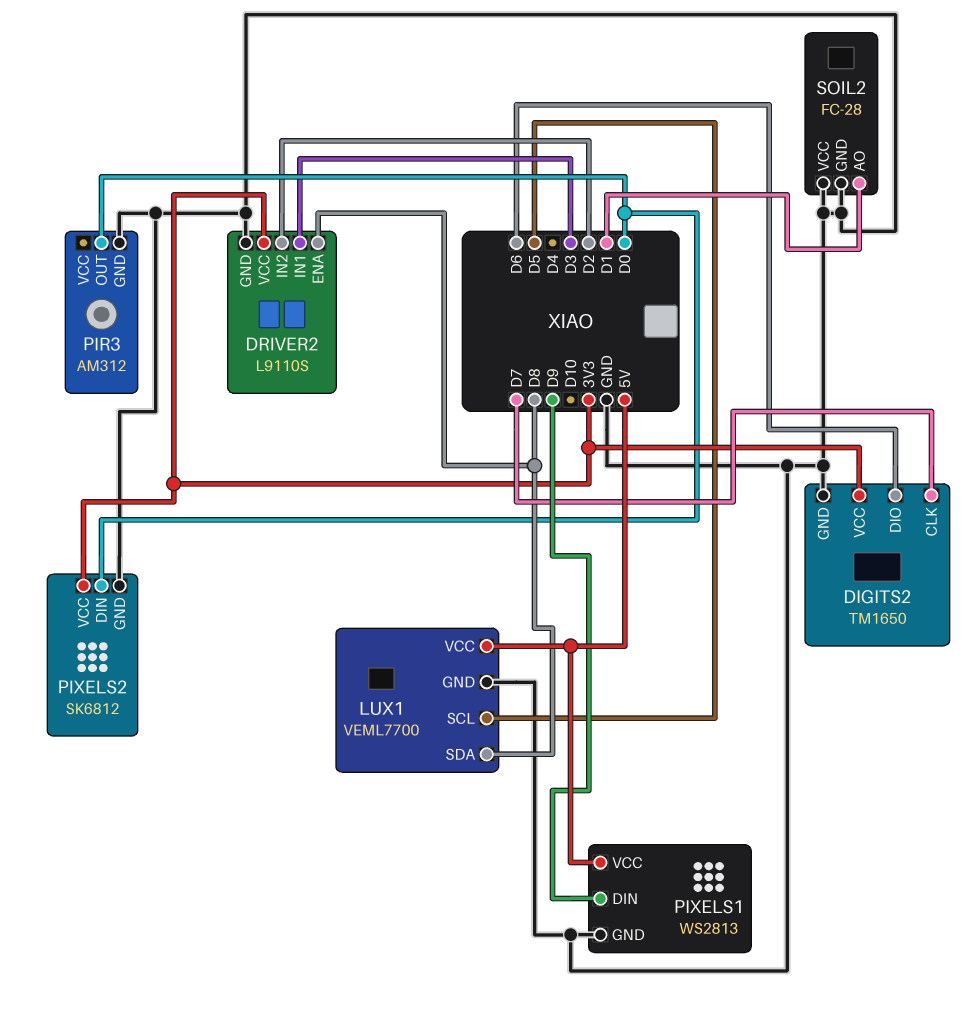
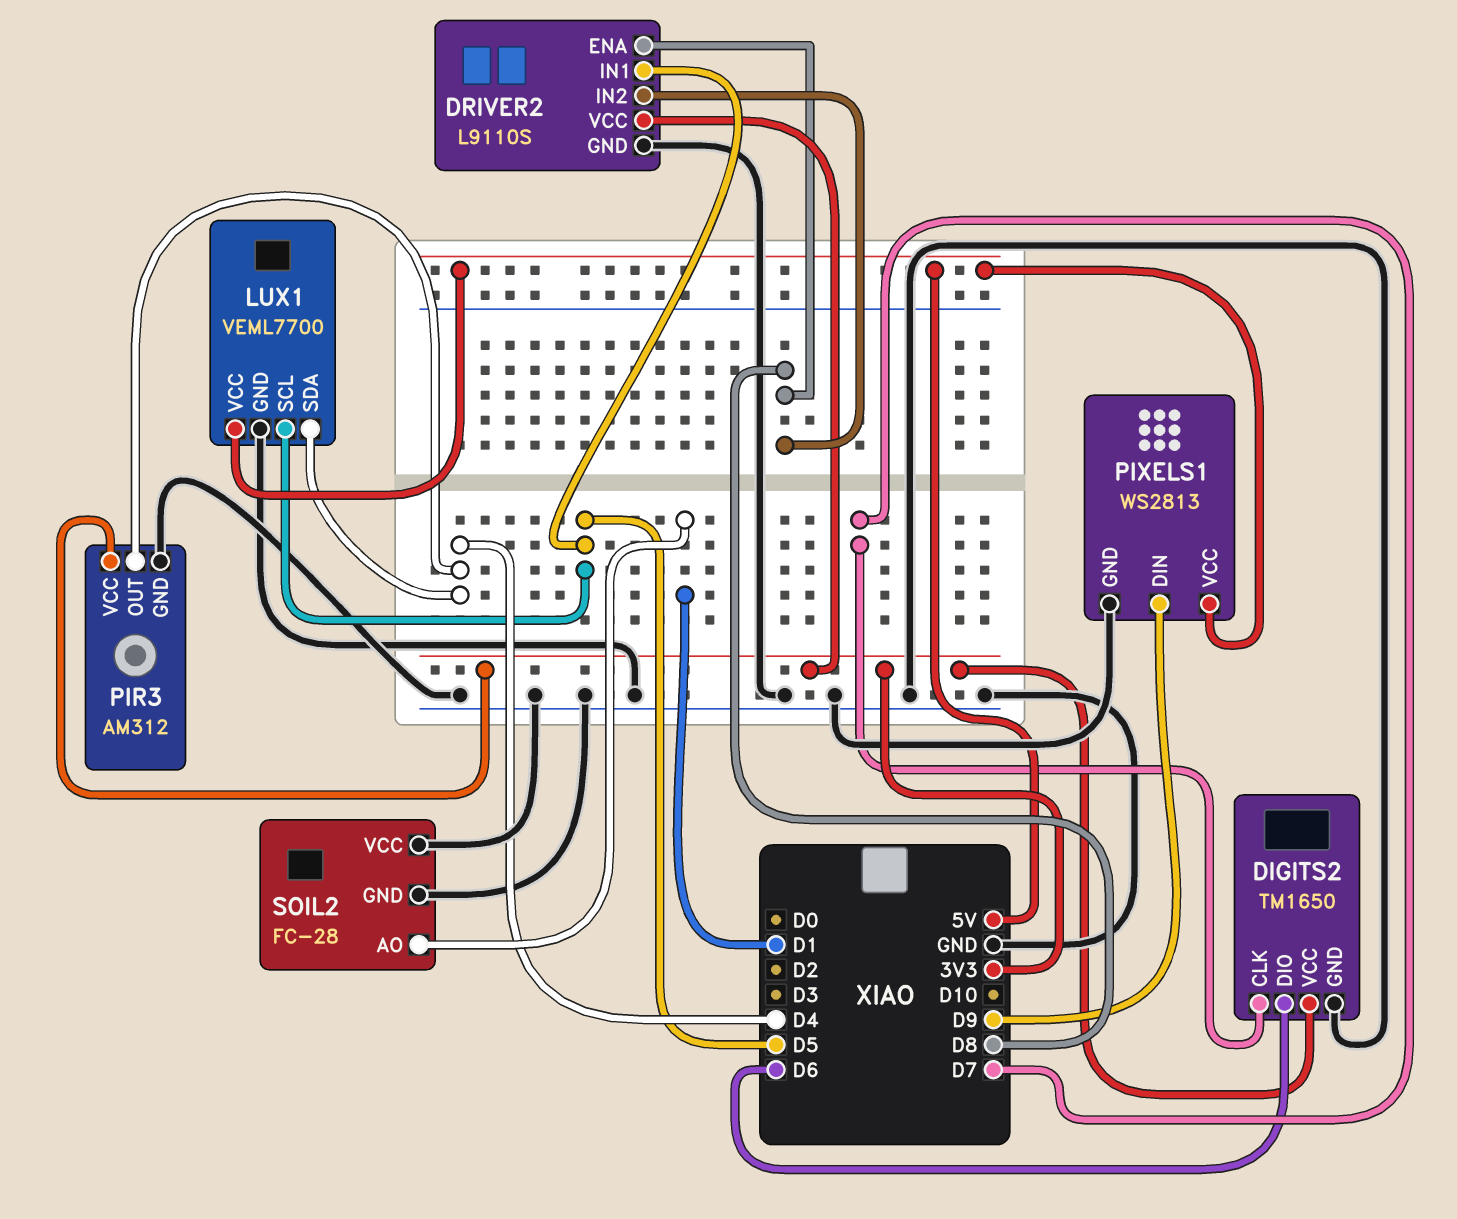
DRIVER2 pin IN1: D3 -> D5
DRIVER2 pin IN2: D2 -> D8
LUX1 pin SDA: D8 -> D4
PIR3 pin OUT: D0 -> D4
PIR3 pin VCC: none -> 3V3
PIXELS2: SK6812 -> none
PIXELS2 pin DIN: D0 -> none
PIXELS2 pin GND: GND -> none
PIXELS2 pin VCC: 3V3 -> none

